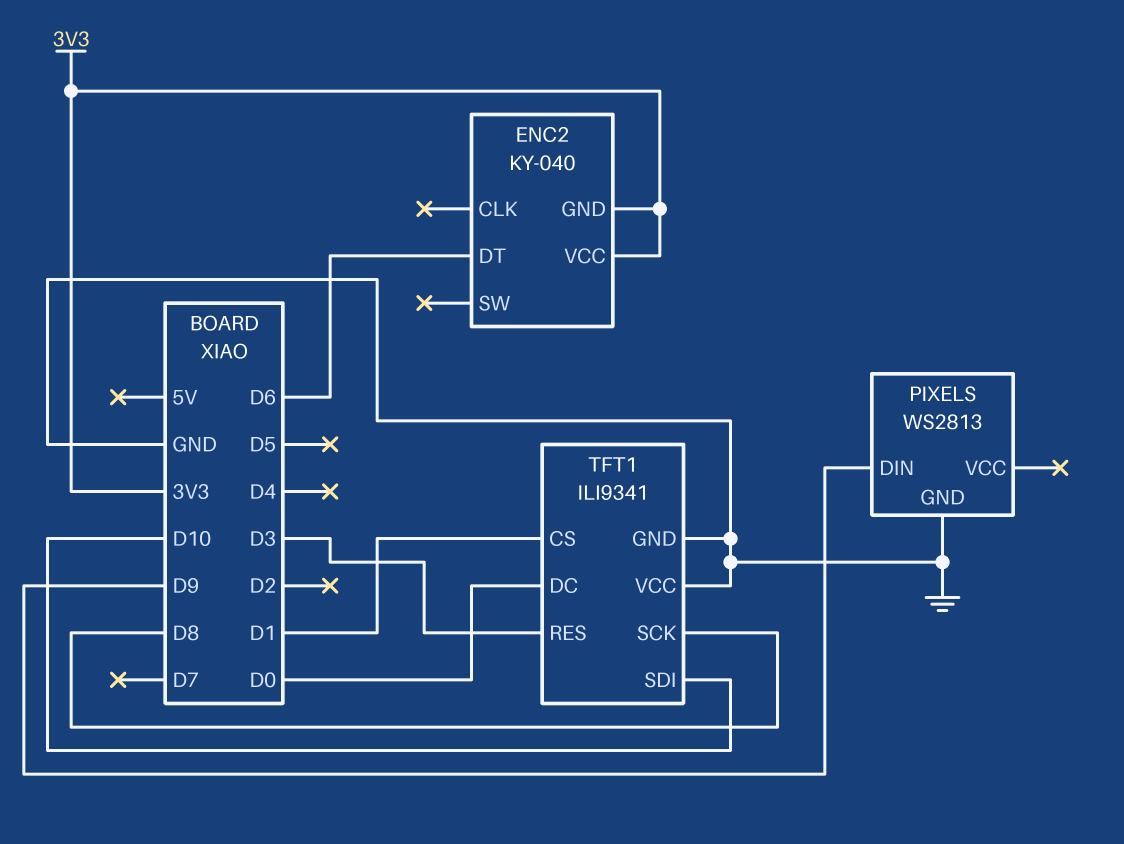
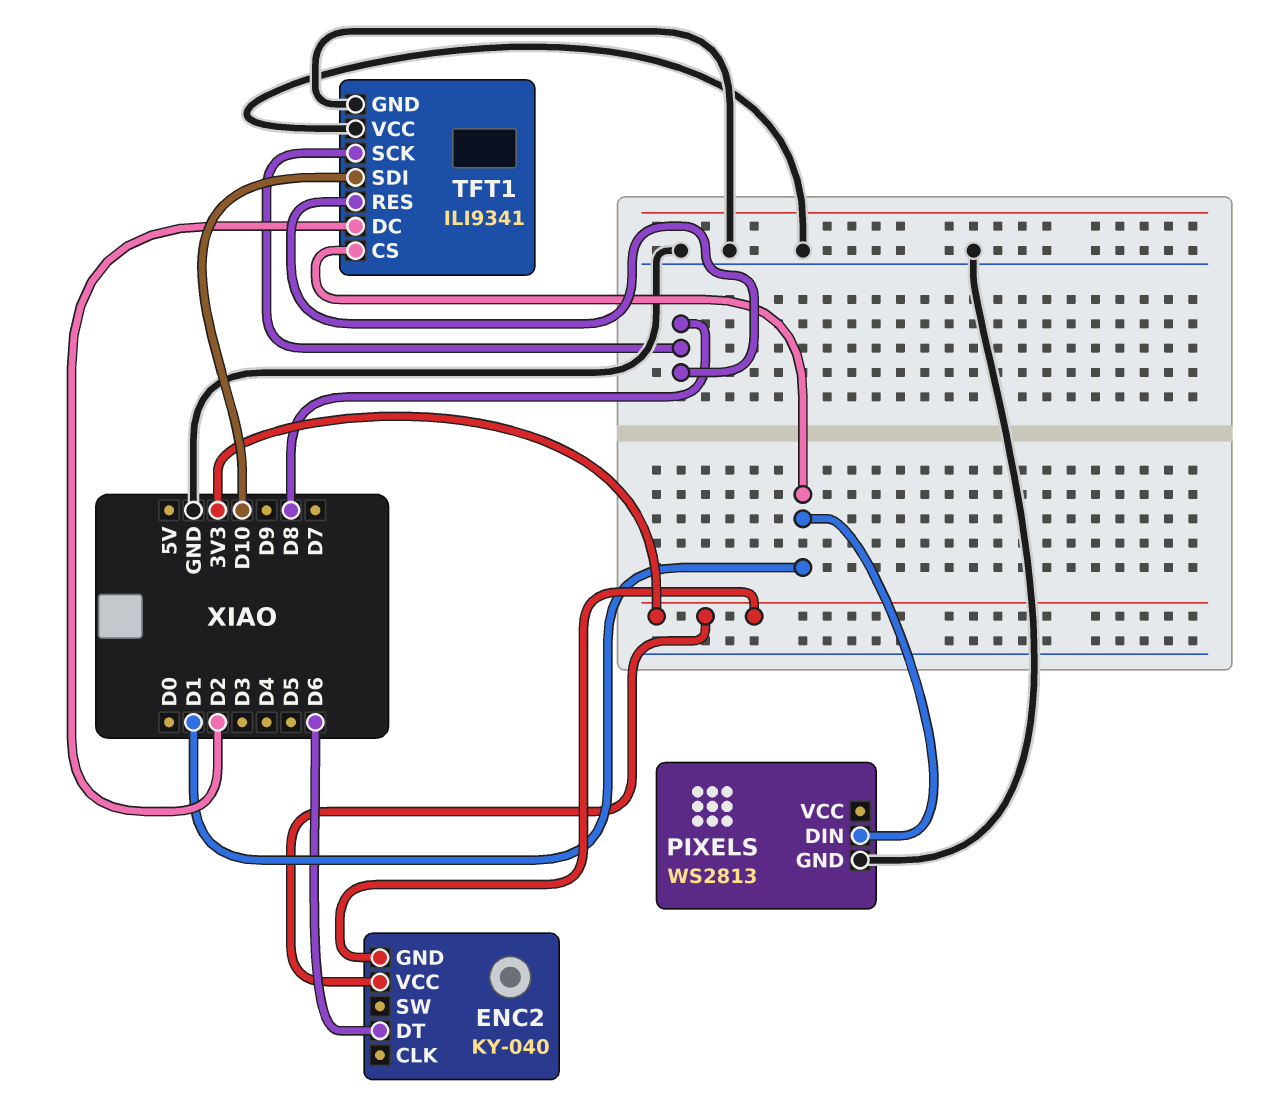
PIXELS pin DIN: D9 -> D1
TFT1 pin DC: D0 -> D2
TFT1 pin RES: D3 -> D8

